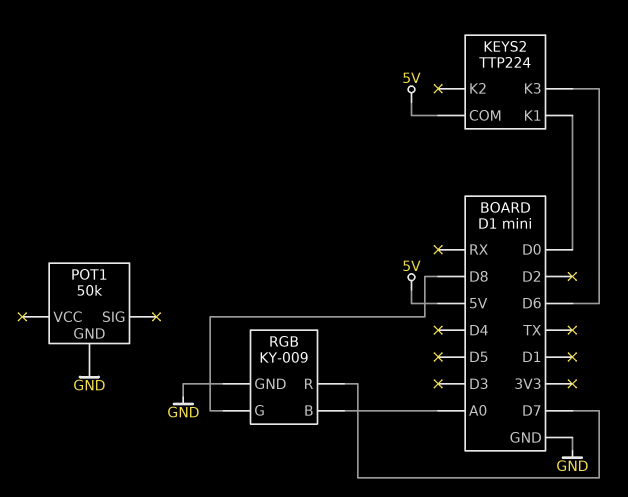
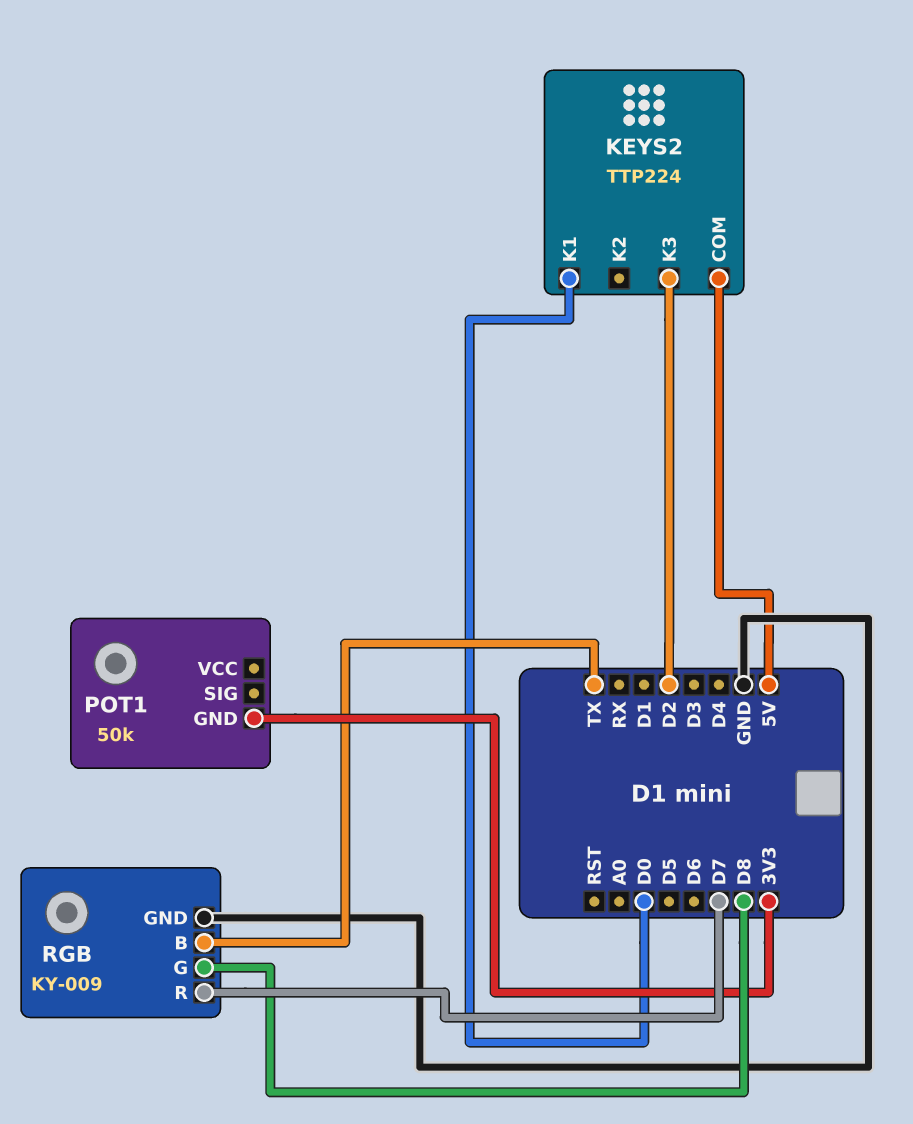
KEYS2 pin K3: D6 -> D2
POT1 pin GND: GND -> 3V3
RGB pin B: A0 -> TX

